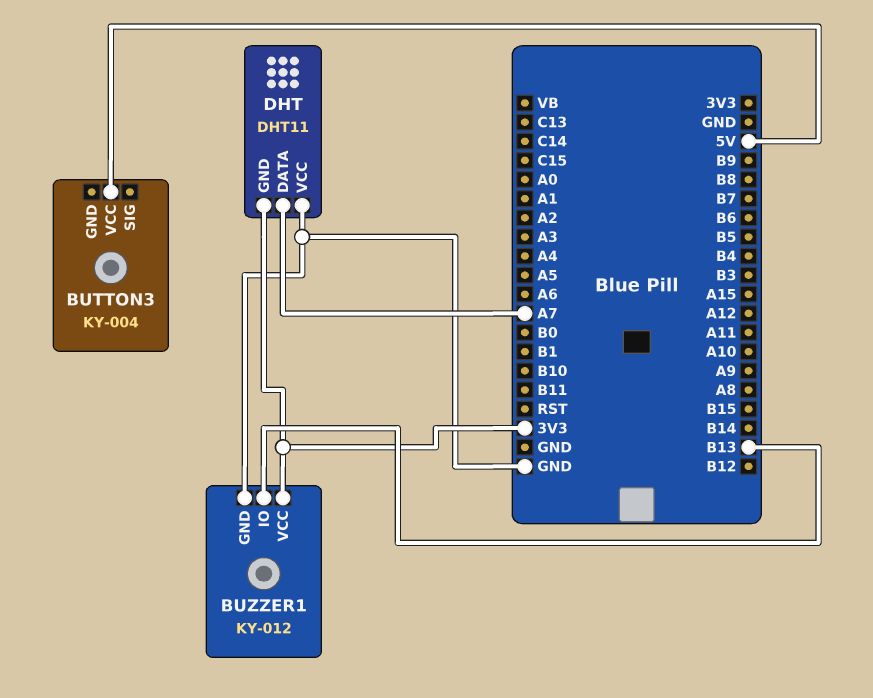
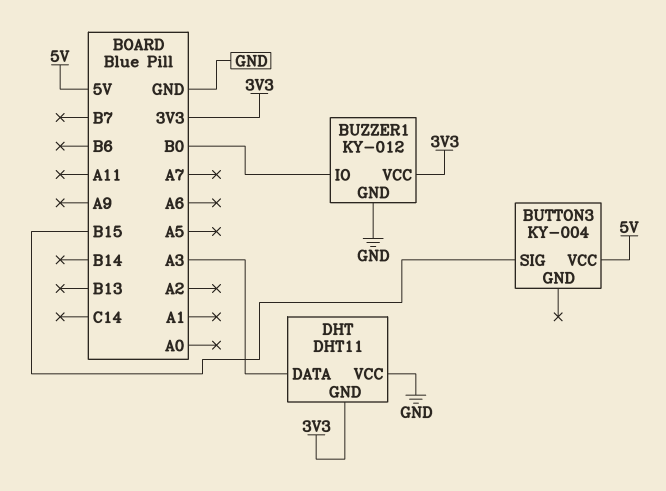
BUTTON3 pin SIG: none -> B15
BUZZER1 pin IO: B13 -> B0
DHT pin DATA: A7 -> A3

